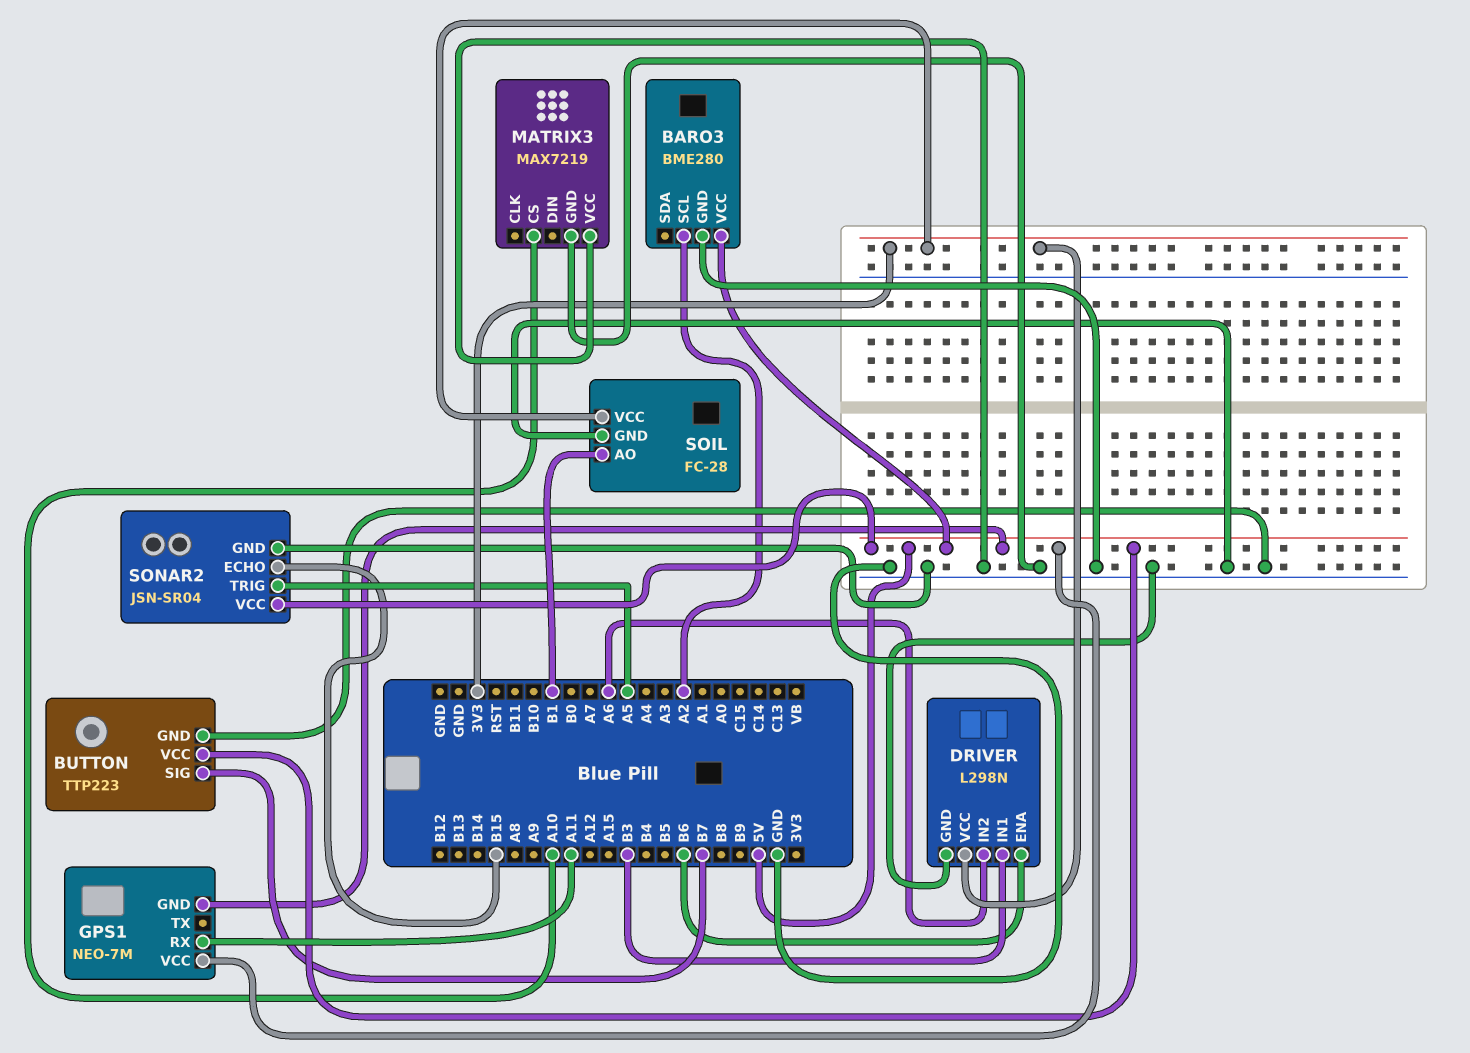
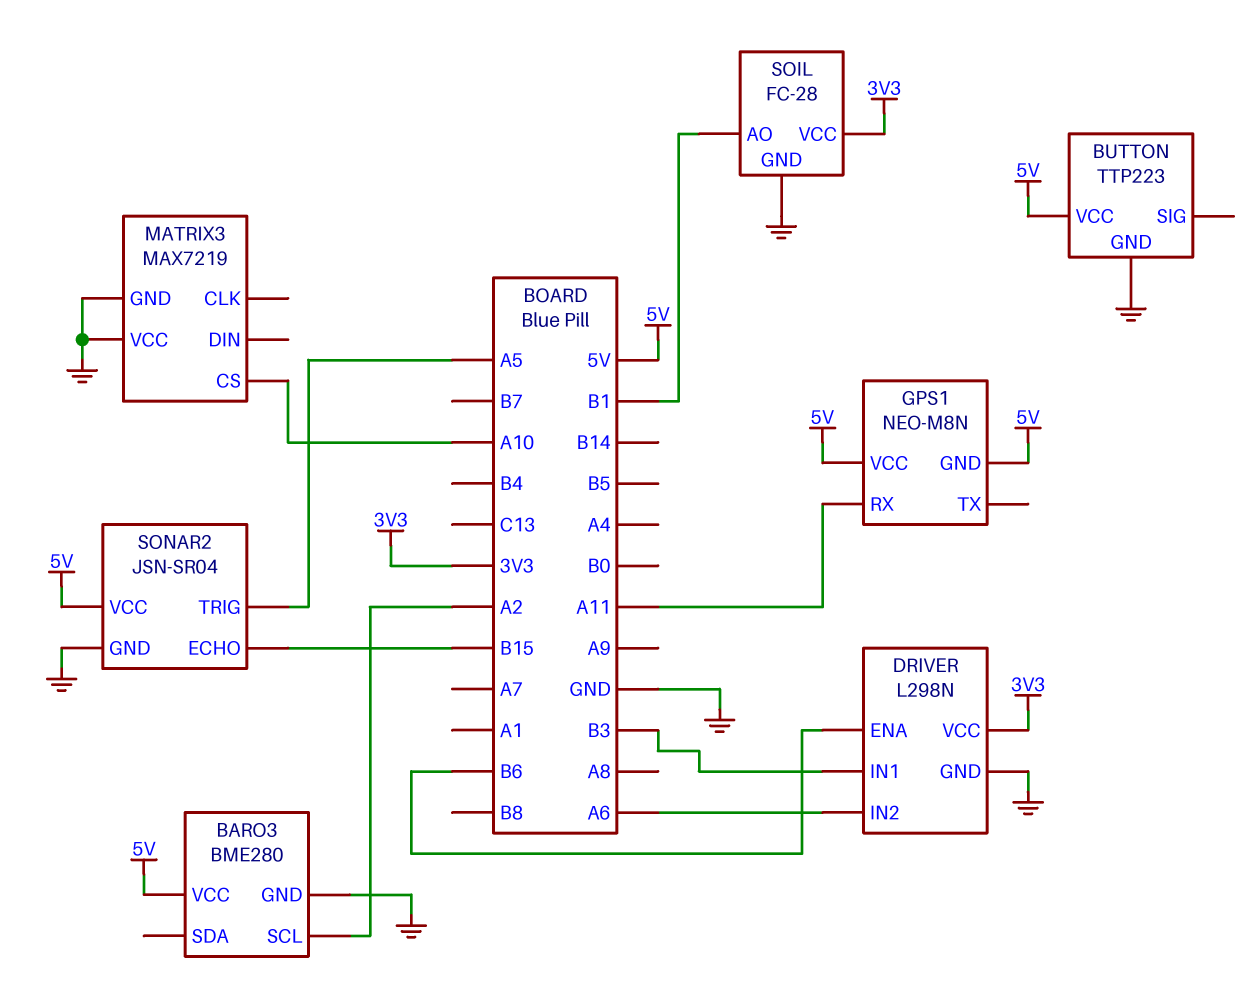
BUTTON pin SIG: B7 -> none
GPS1: NEO-7M -> NEO-M8N

